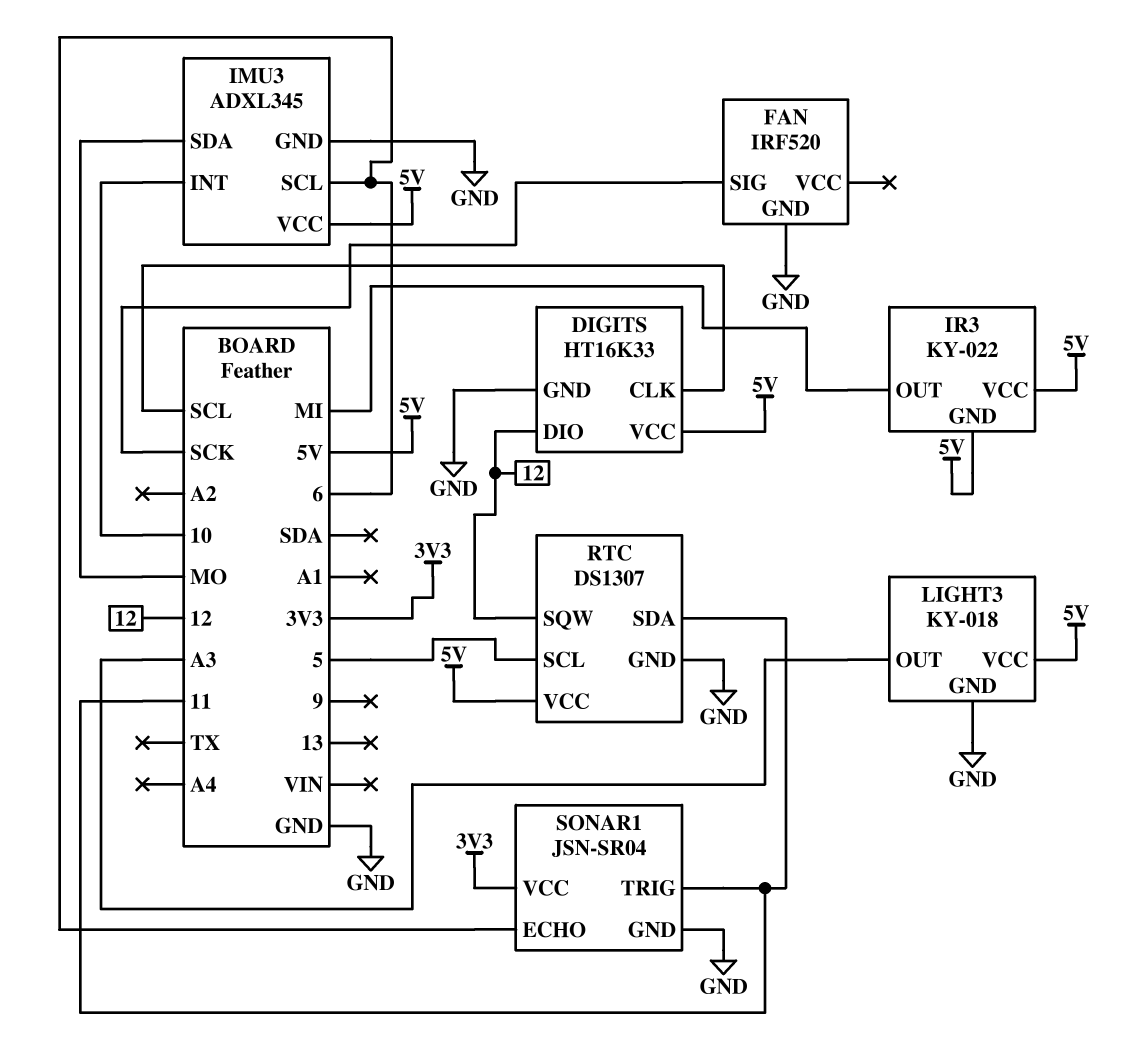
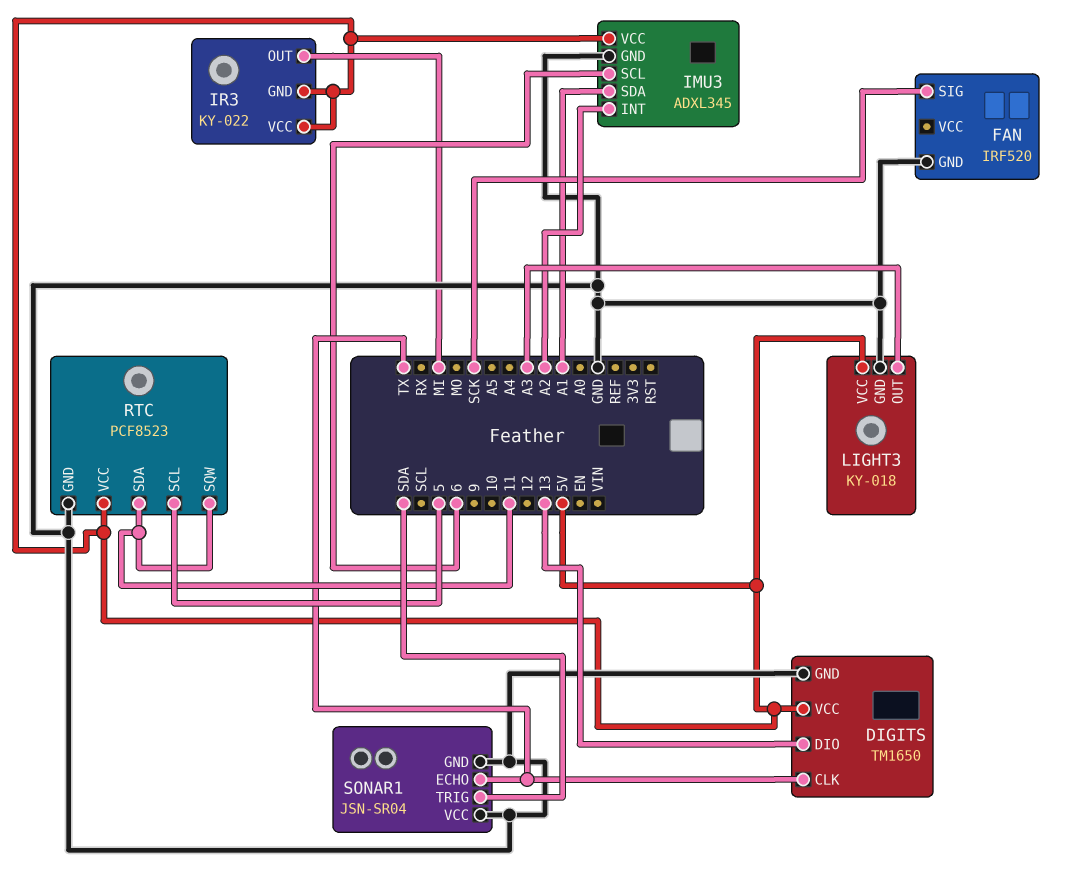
DIGITS: HT16K33 -> TM1650
DIGITS pin CLK: SCL -> TX
DIGITS pin DIO: 12 -> 13
IMU3 pin INT: 10 -> A2
IMU3 pin SDA: MO -> A1
RTC: DS1307 -> PCF8523
RTC pin SQW: 12 -> 11
SONAR1 pin ECHO: 6 -> TX
SONAR1 pin TRIG: 11 -> SDA
SONAR1 pin VCC: 3V3 -> GND

